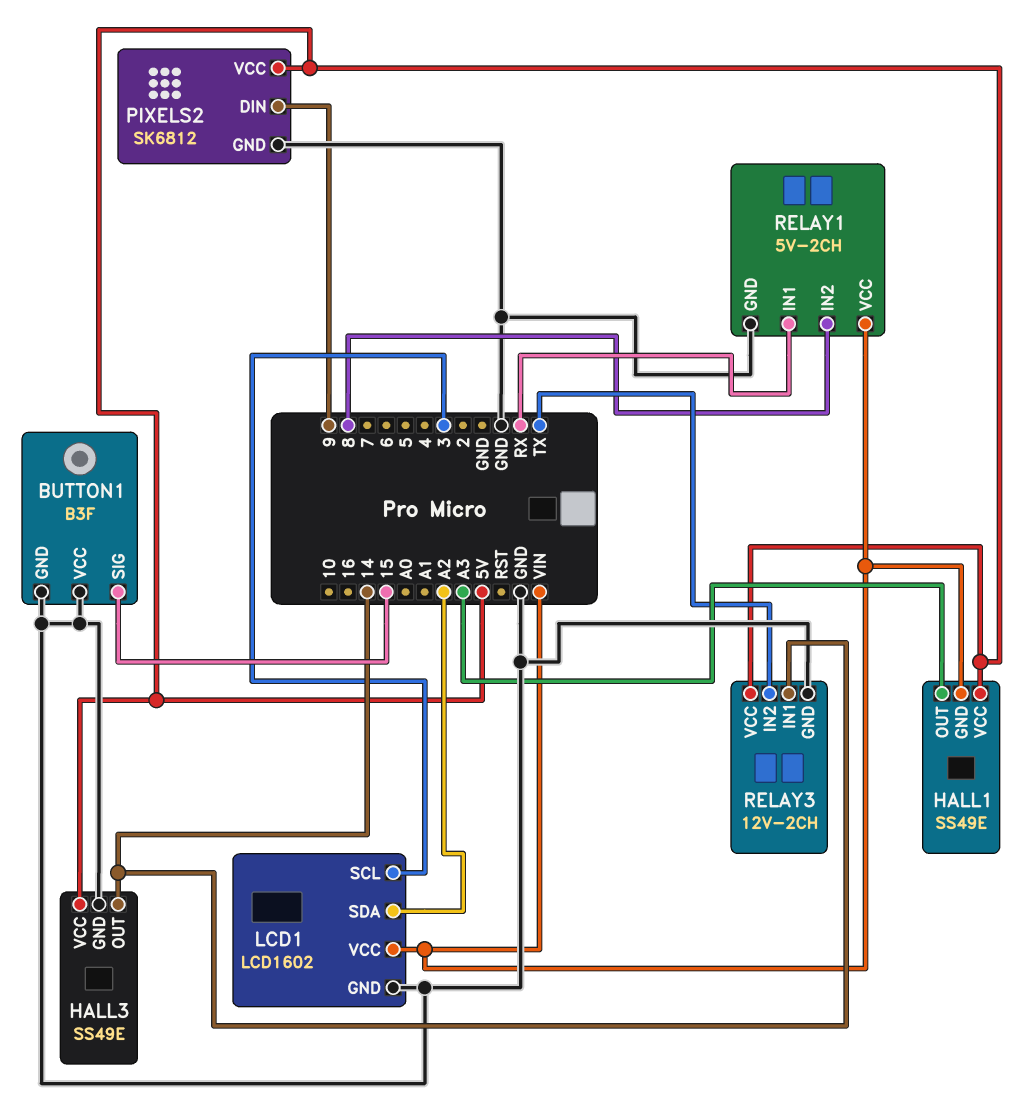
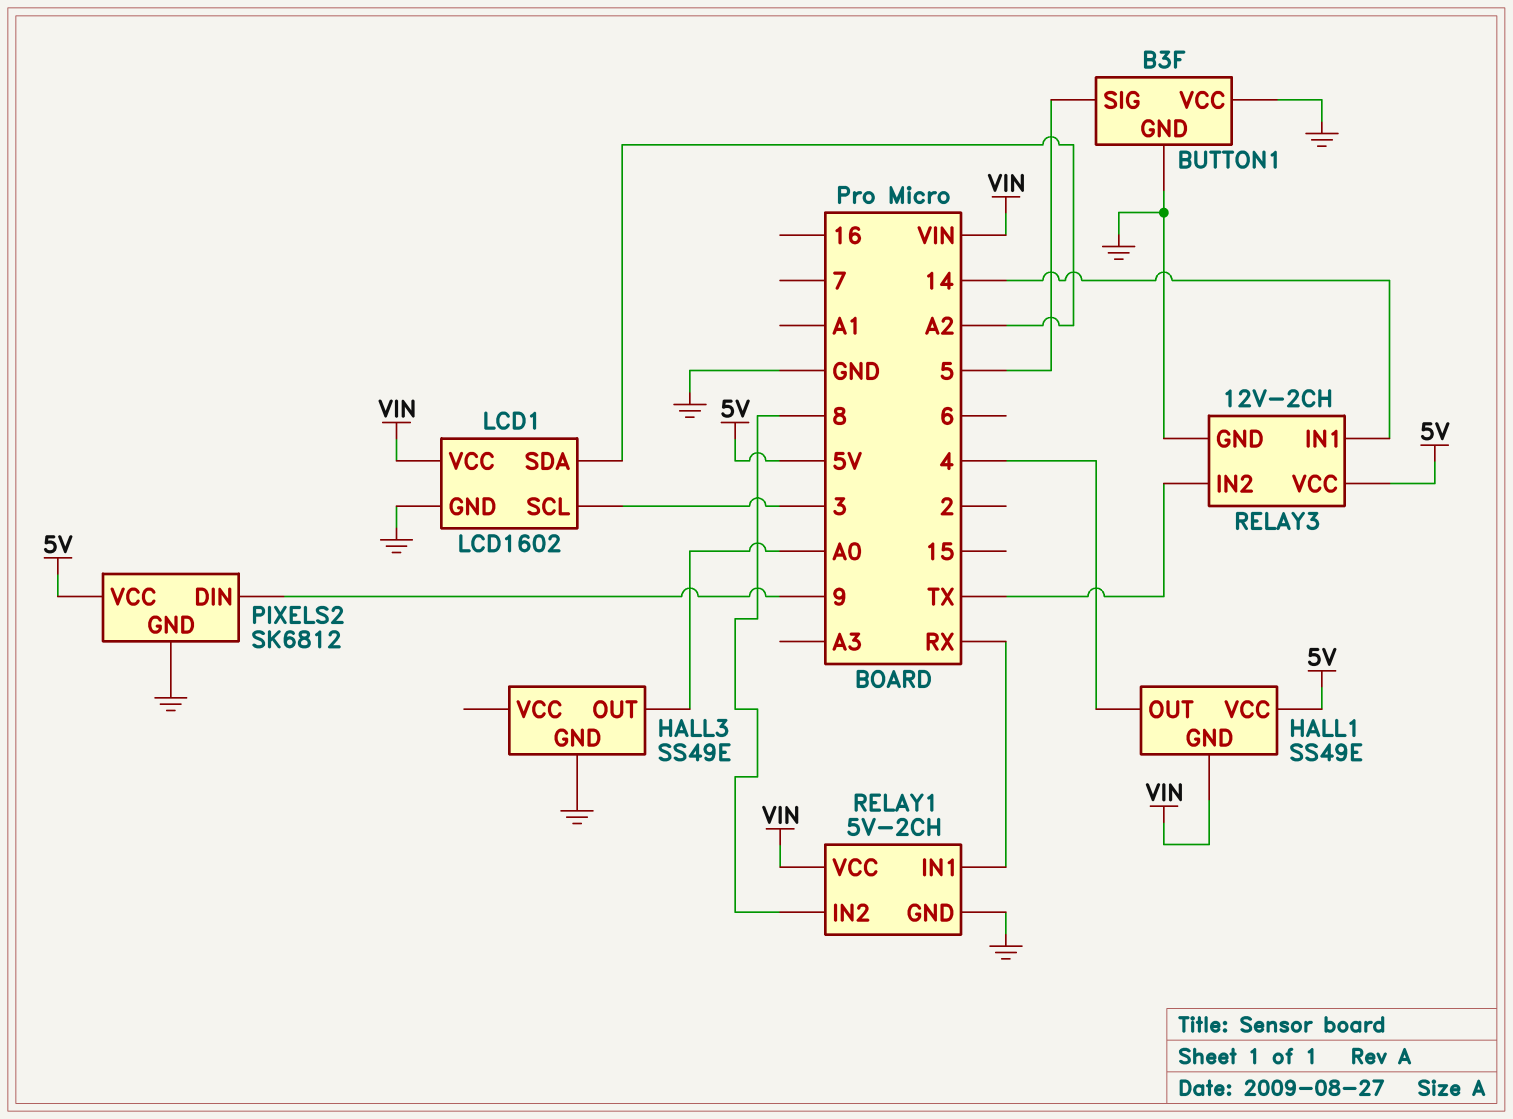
BUTTON1 pin SIG: 15 -> 5
HALL1 pin OUT: A3 -> 4
HALL3 pin OUT: 14 -> A0
HALL3 pin VCC: 5V -> none

